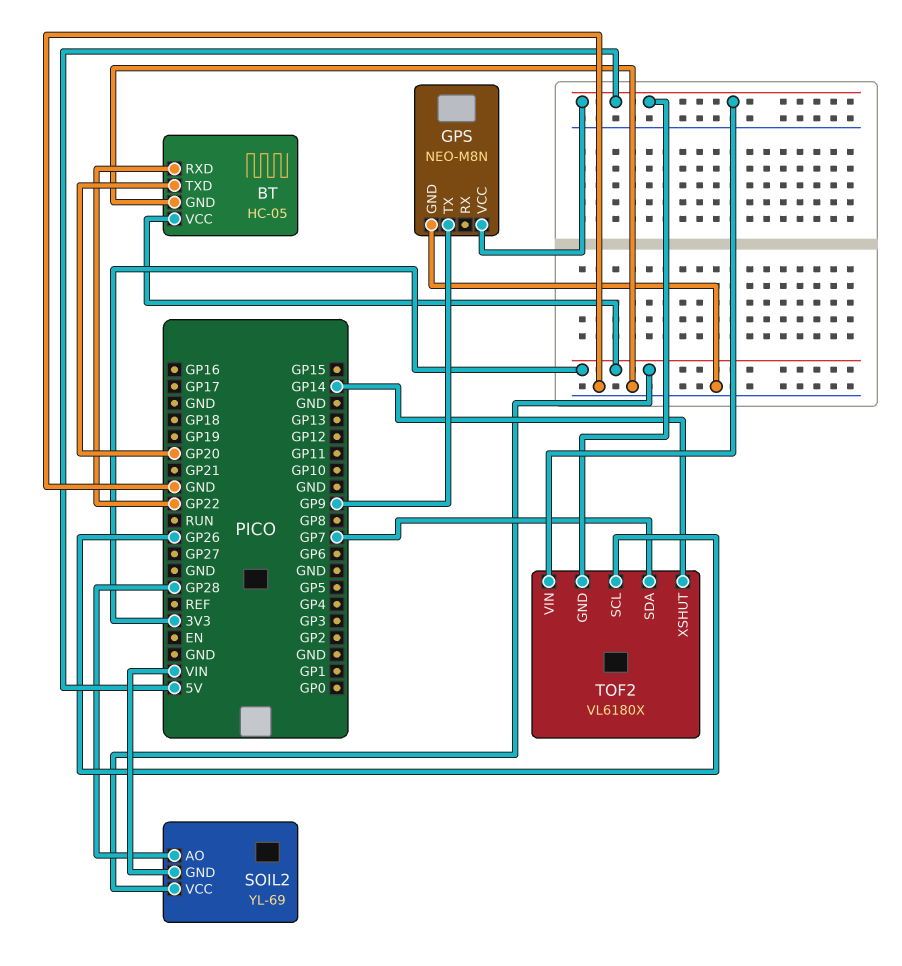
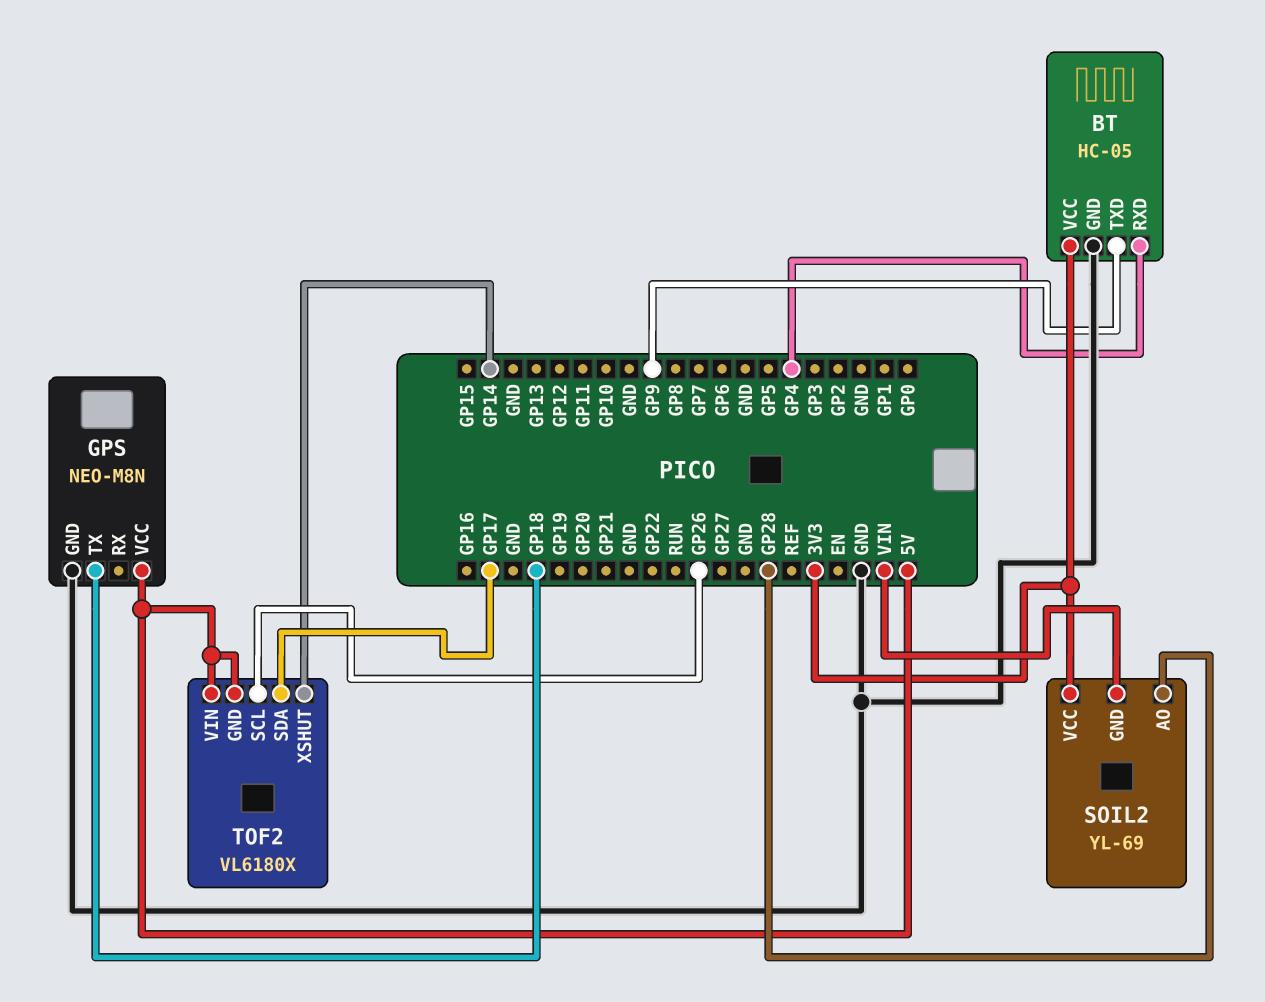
BT pin RXD: GP22 -> GP4
BT pin TXD: GP20 -> GP9
GPS pin TX: GP9 -> GP18
TOF2 pin SDA: GP7 -> GP17

